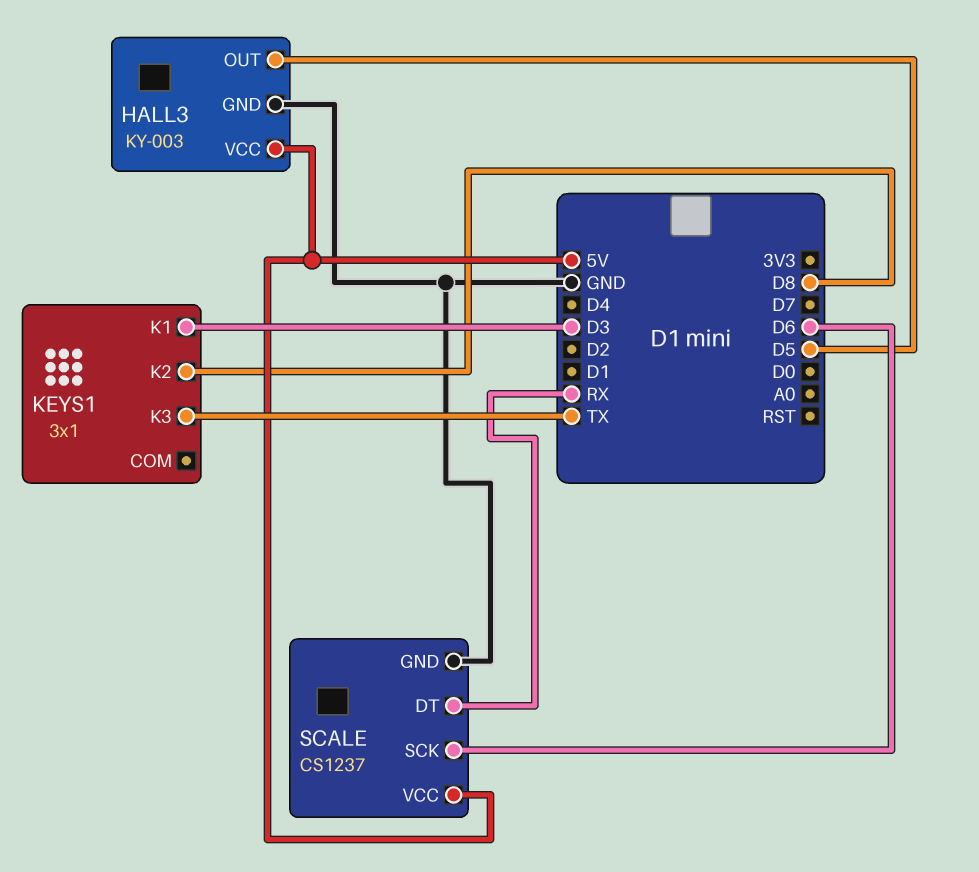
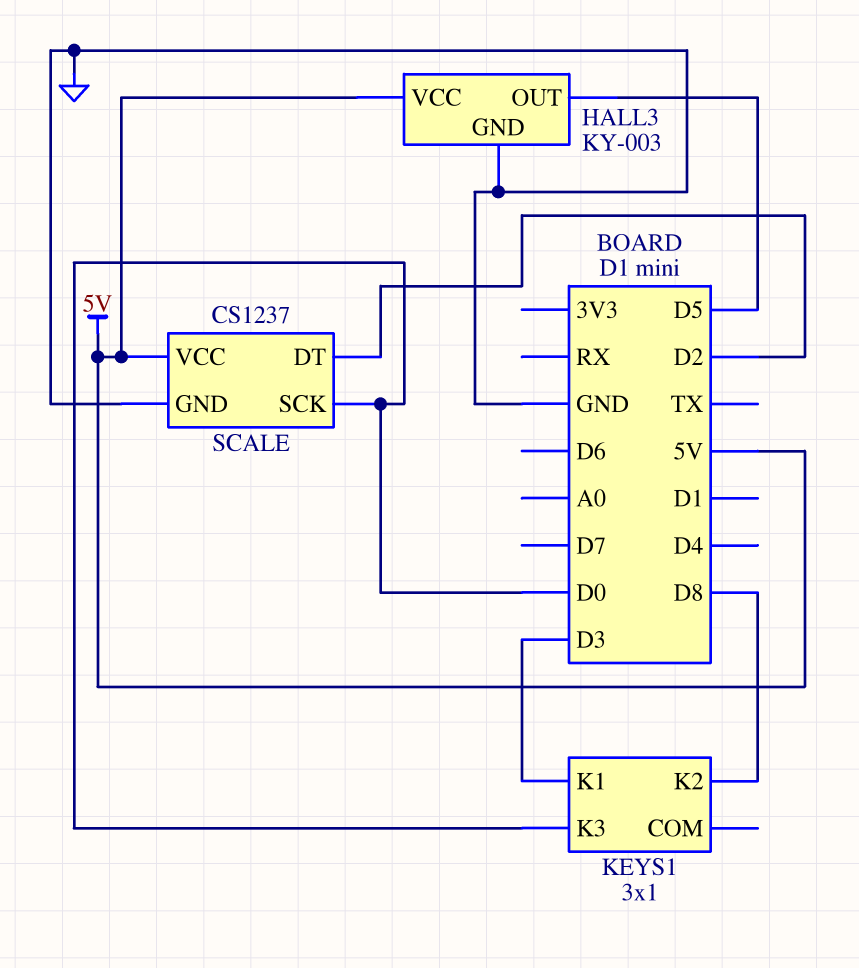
KEYS1 pin K3: TX -> D0
SCALE pin DT: RX -> D2
SCALE pin SCK: D6 -> D0

